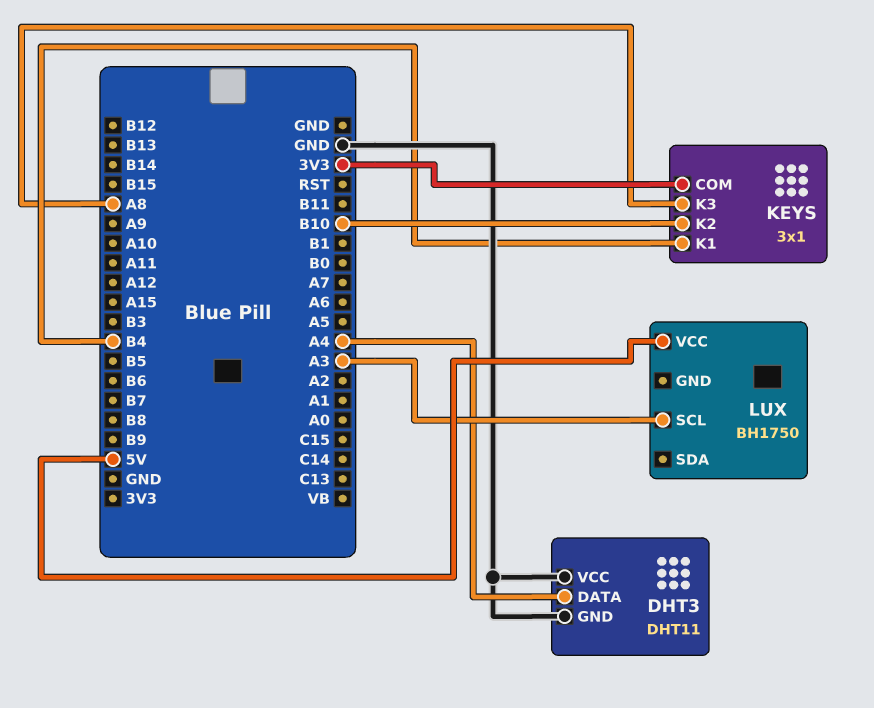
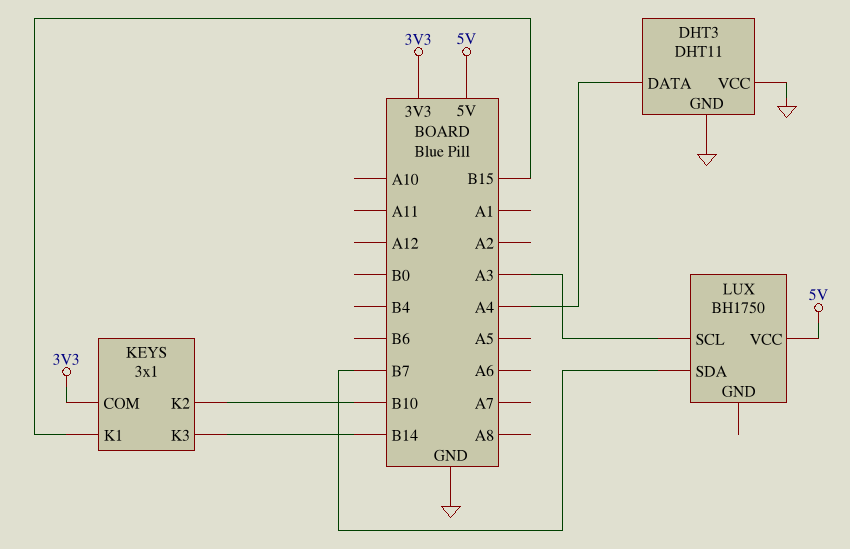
KEYS pin K1: B4 -> B15
KEYS pin K3: A8 -> B14
LUX pin SDA: none -> B7

